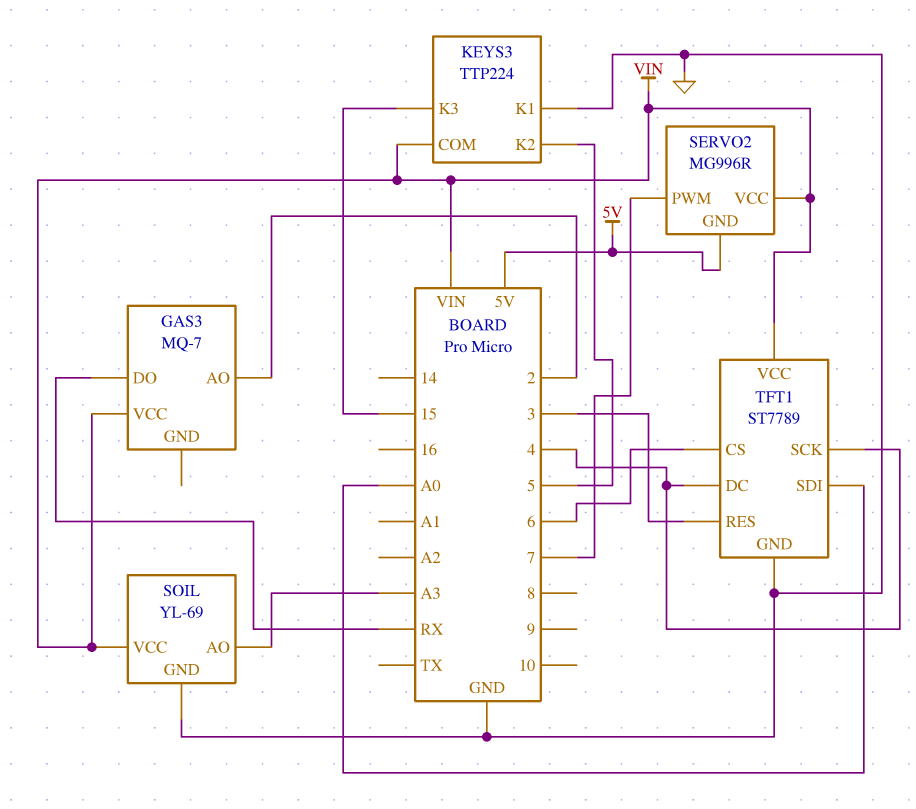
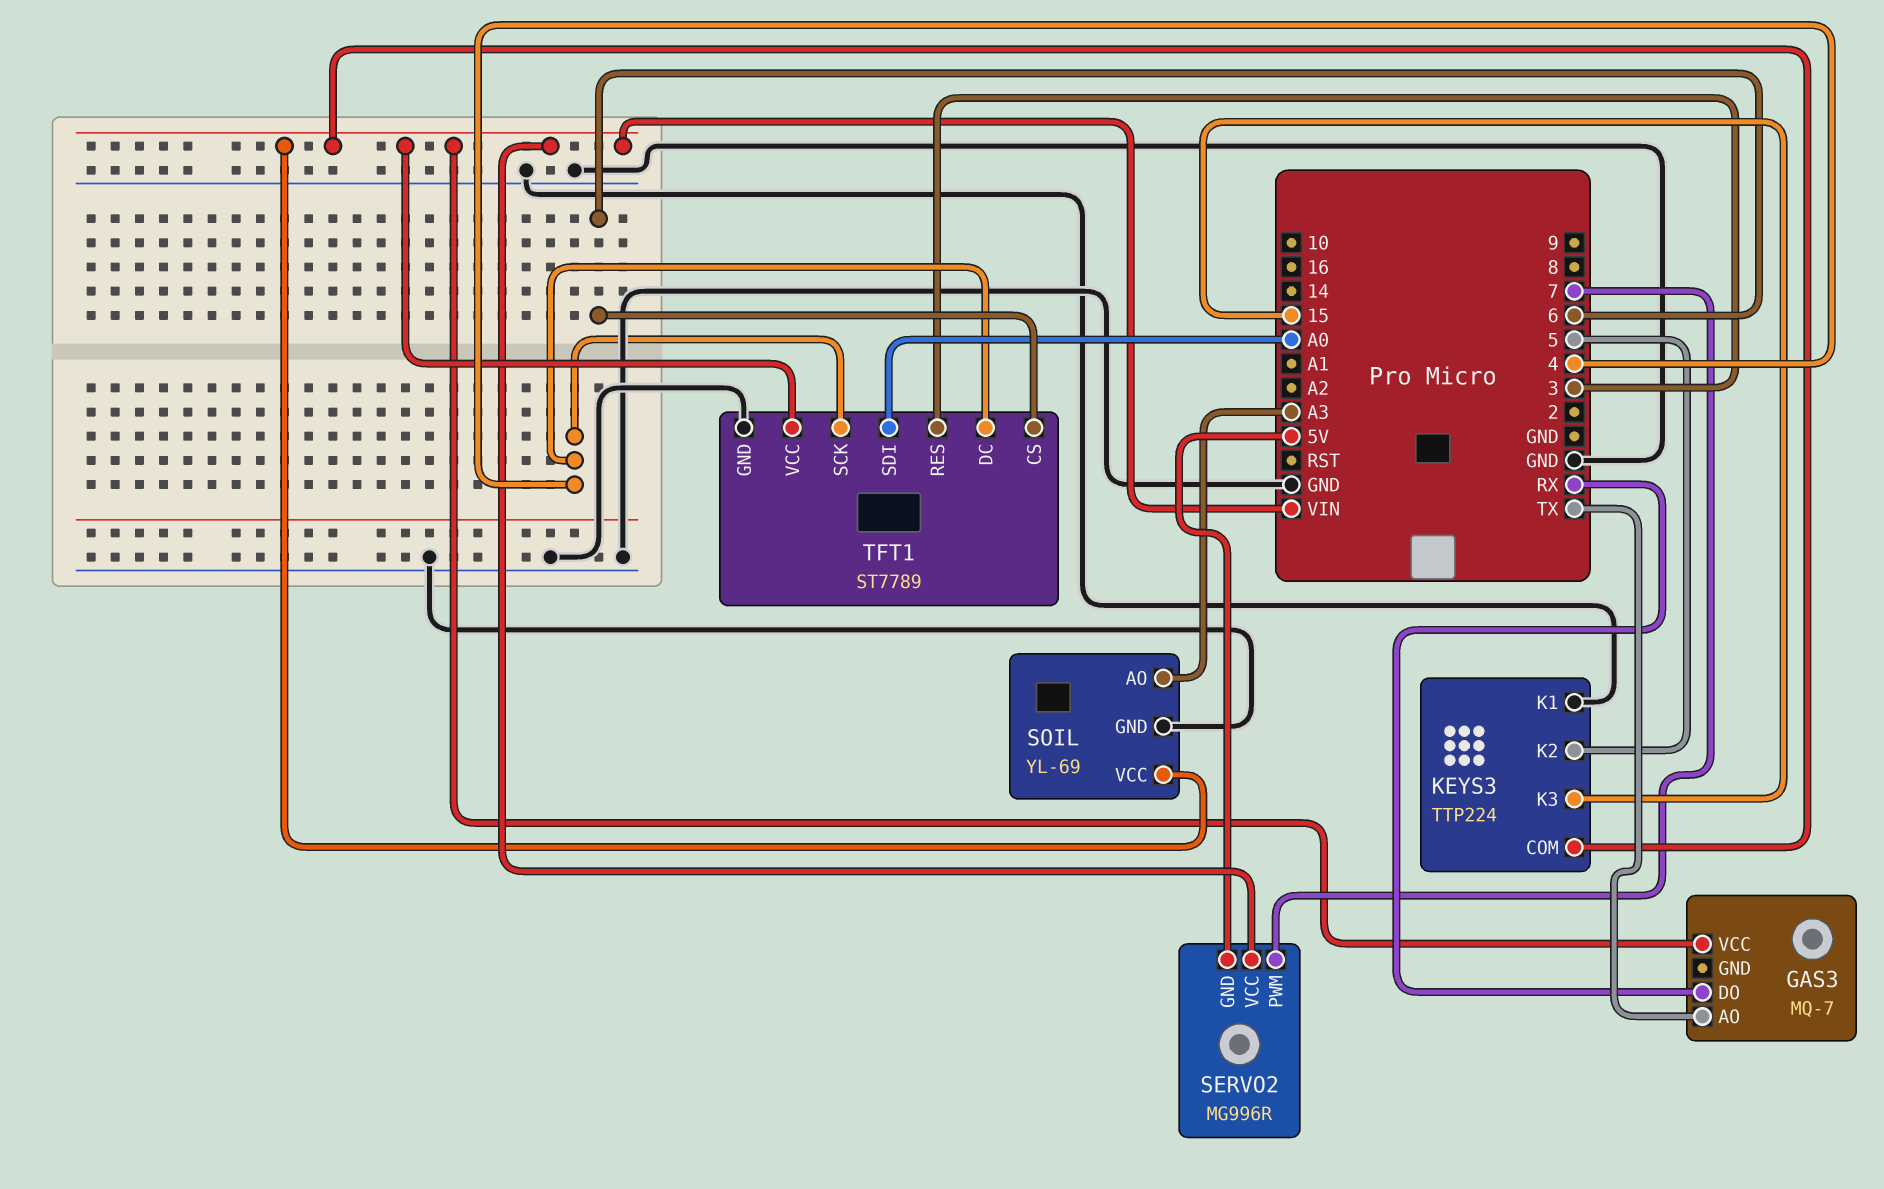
GAS3 pin AO: 2 -> TX

